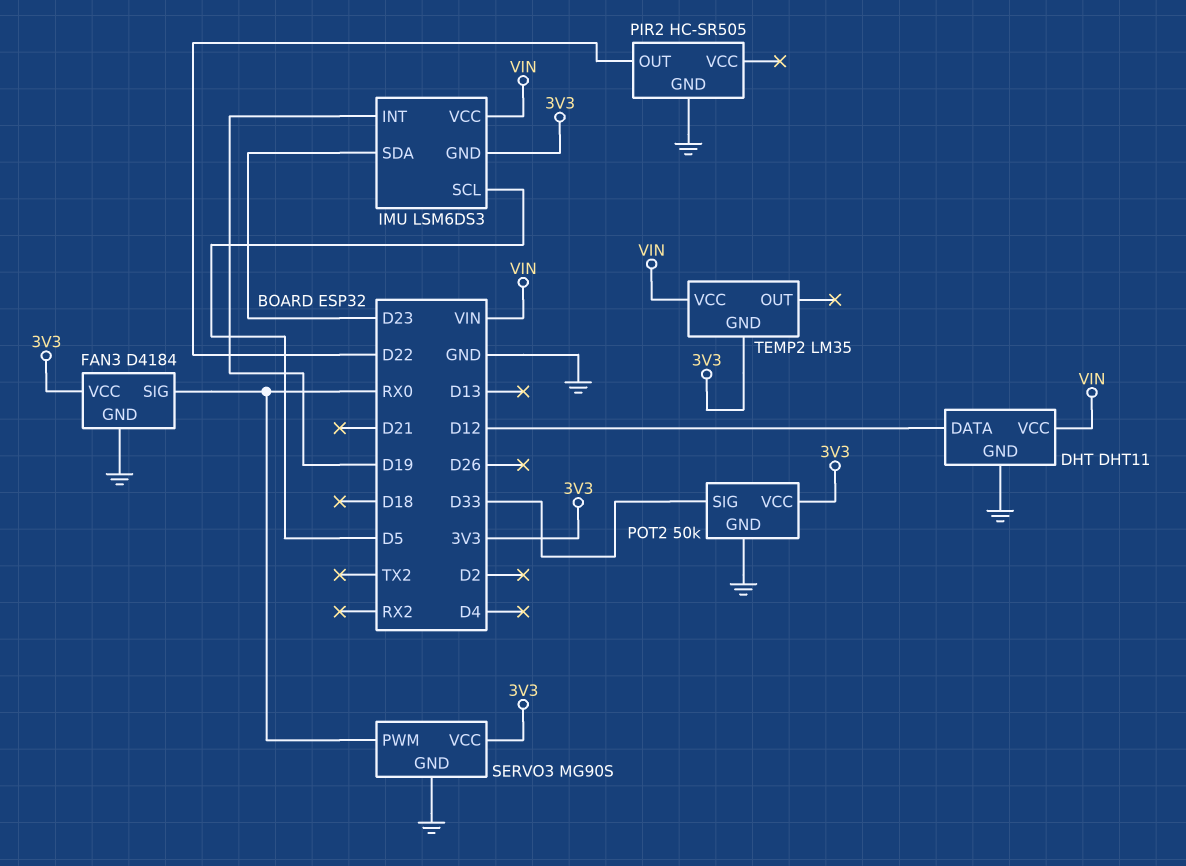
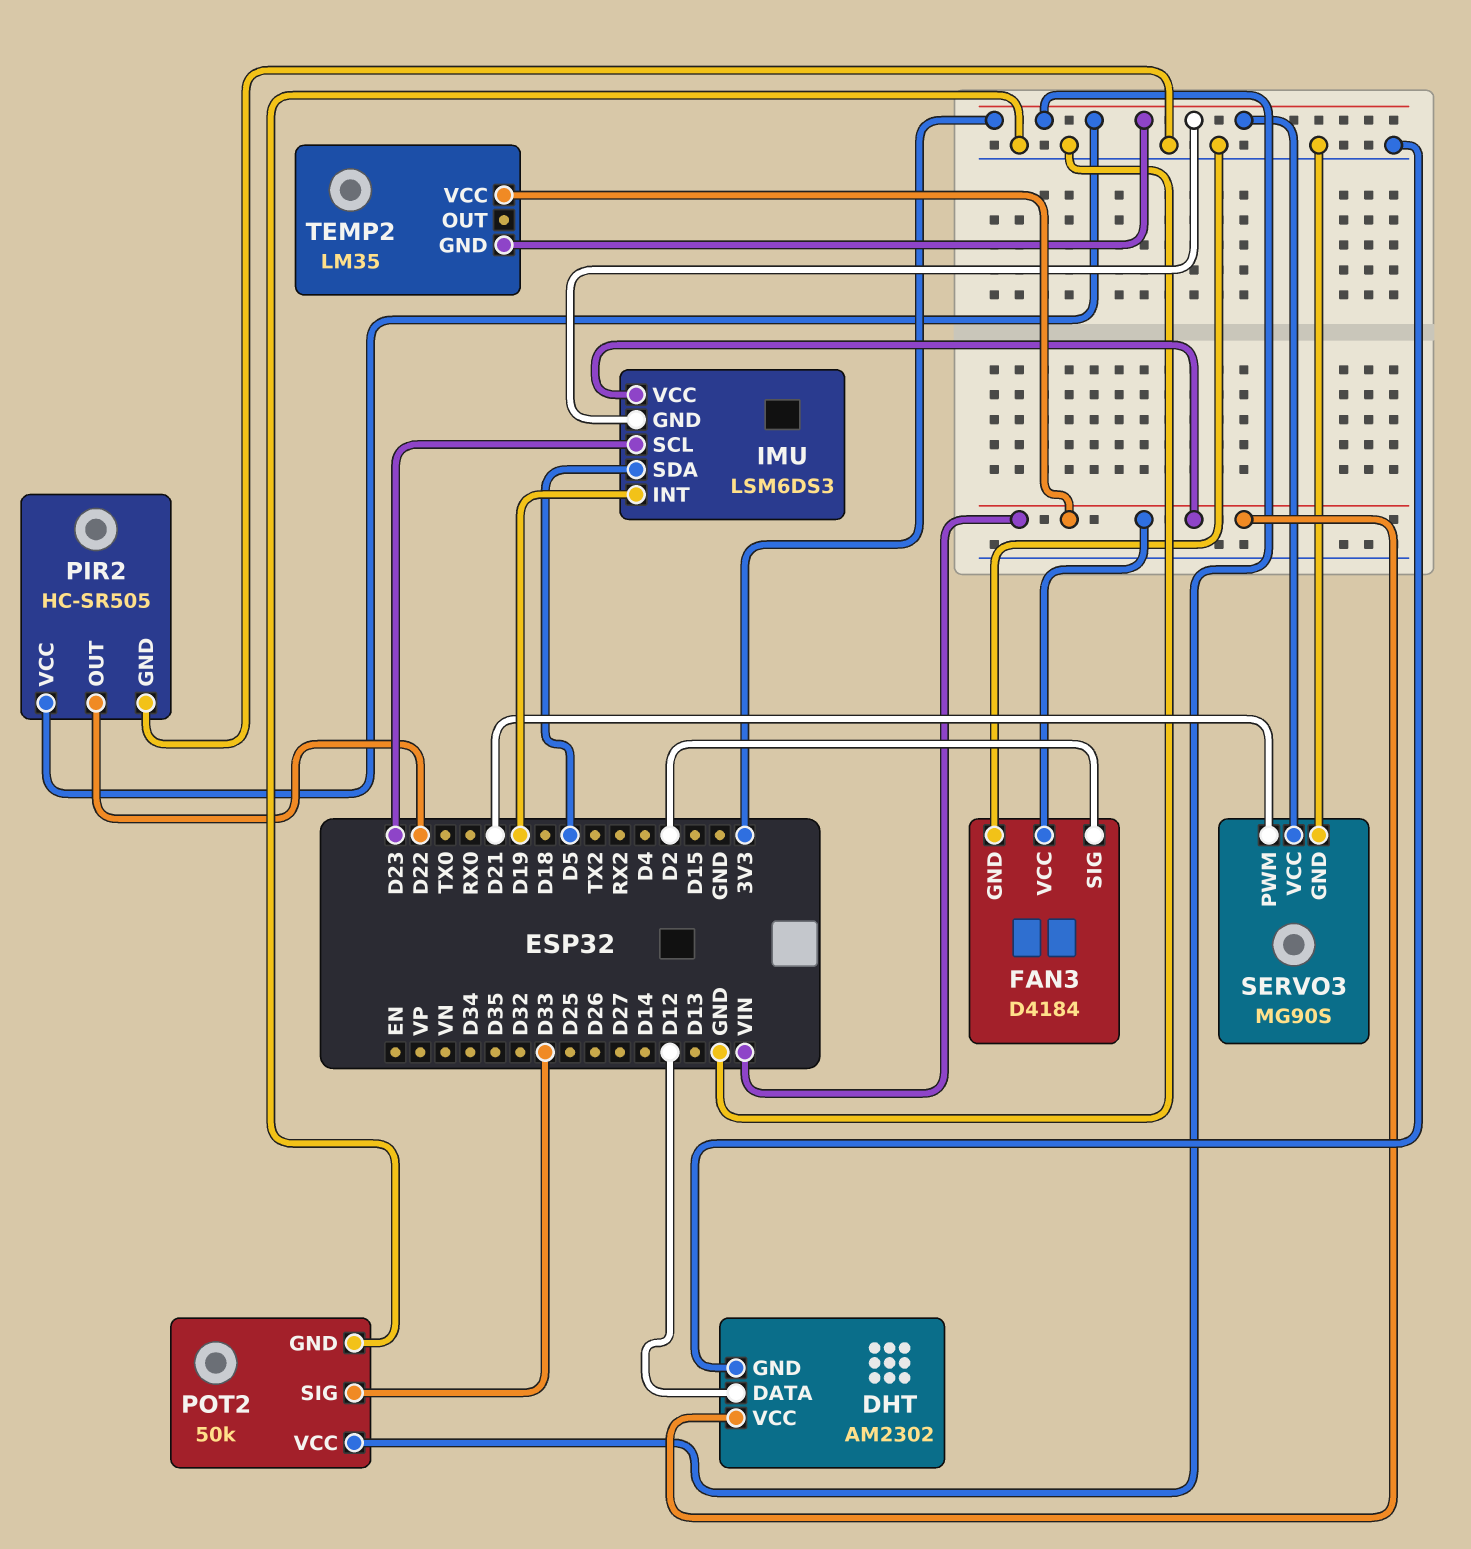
DHT: DHT11 -> AM2302
FAN3 pin SIG: RX0 -> D2
FAN3 pin VCC: 3V3 -> VIN
IMU pin SCL: D5 -> D23
IMU pin SDA: D23 -> D5
PIR2 pin VCC: none -> 3V3
SERVO3 pin PWM: RX0 -> D21

